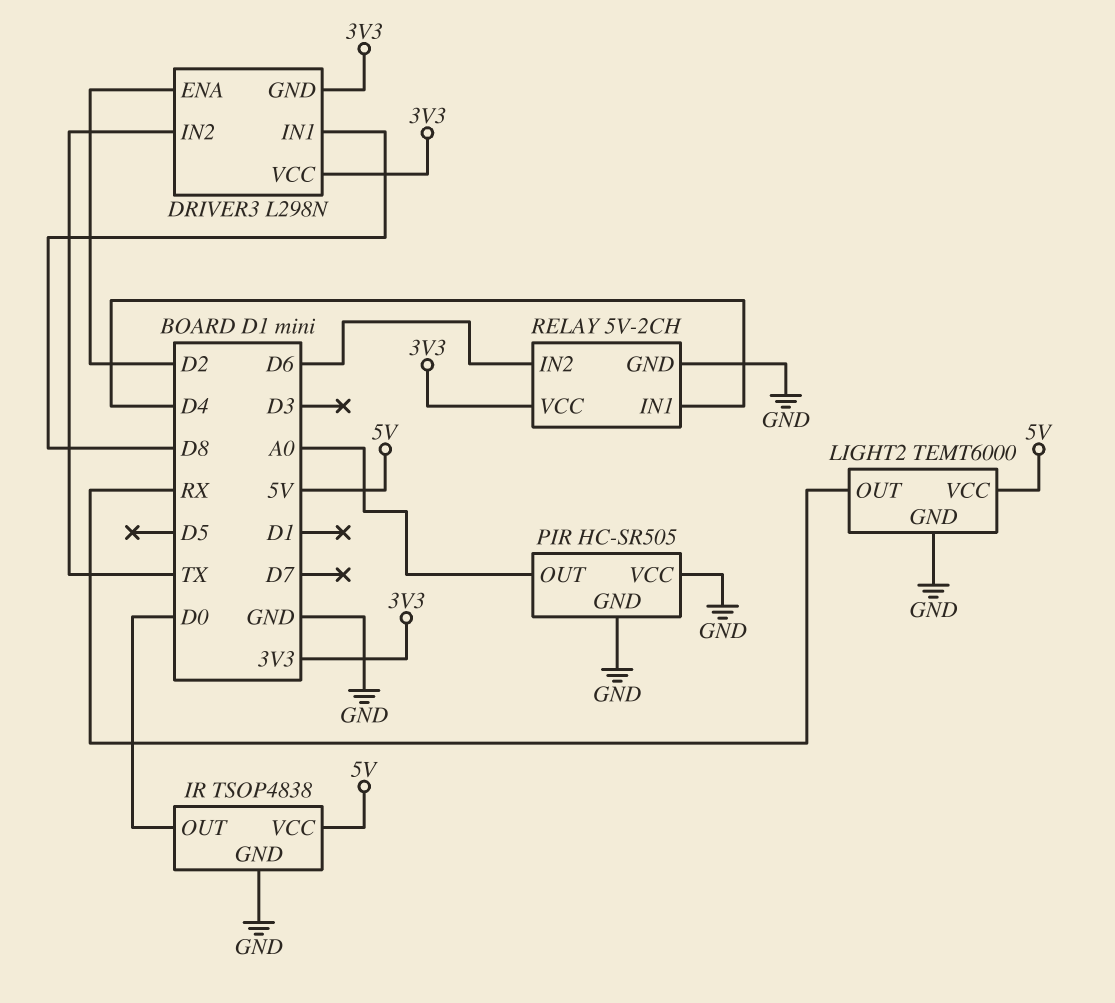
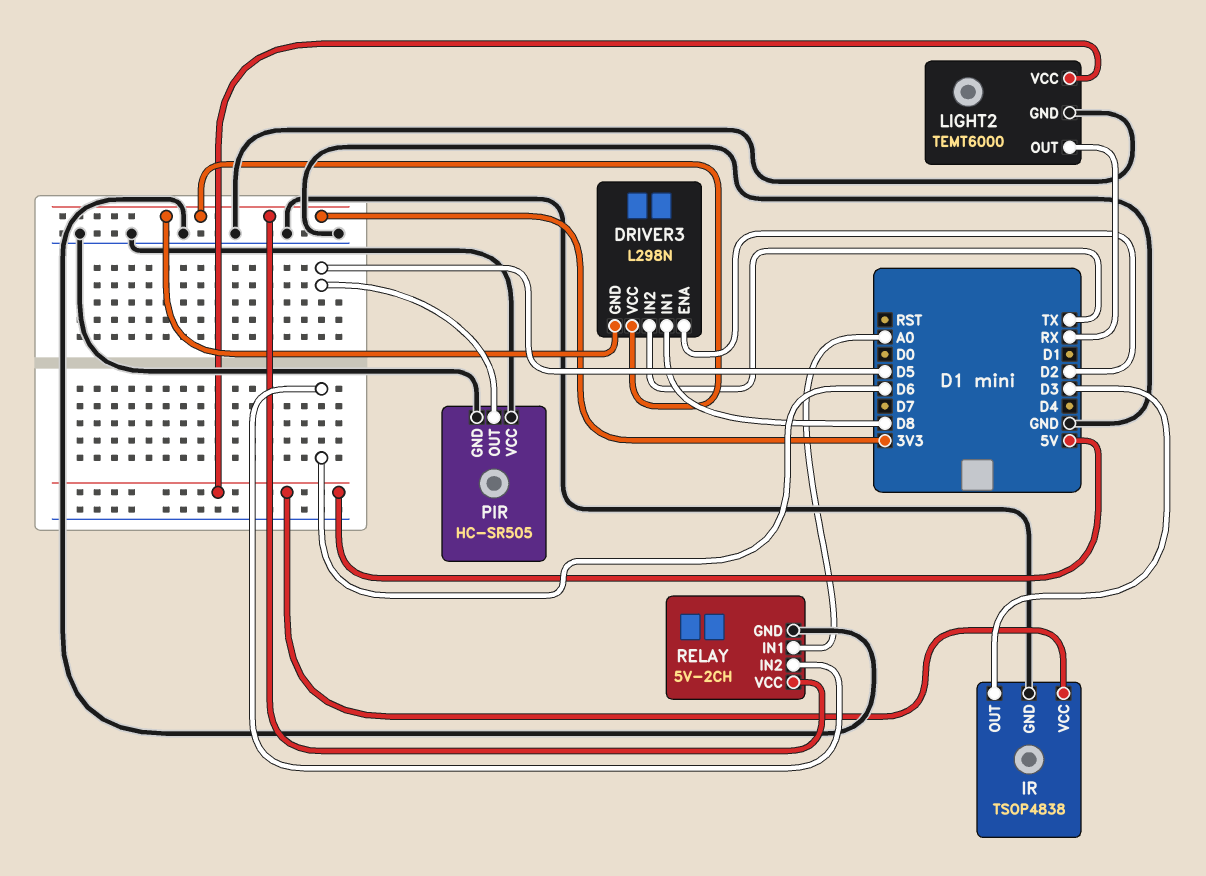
IR pin OUT: D0 -> D3
PIR pin OUT: A0 -> D5
RELAY pin IN1: D4 -> A0

